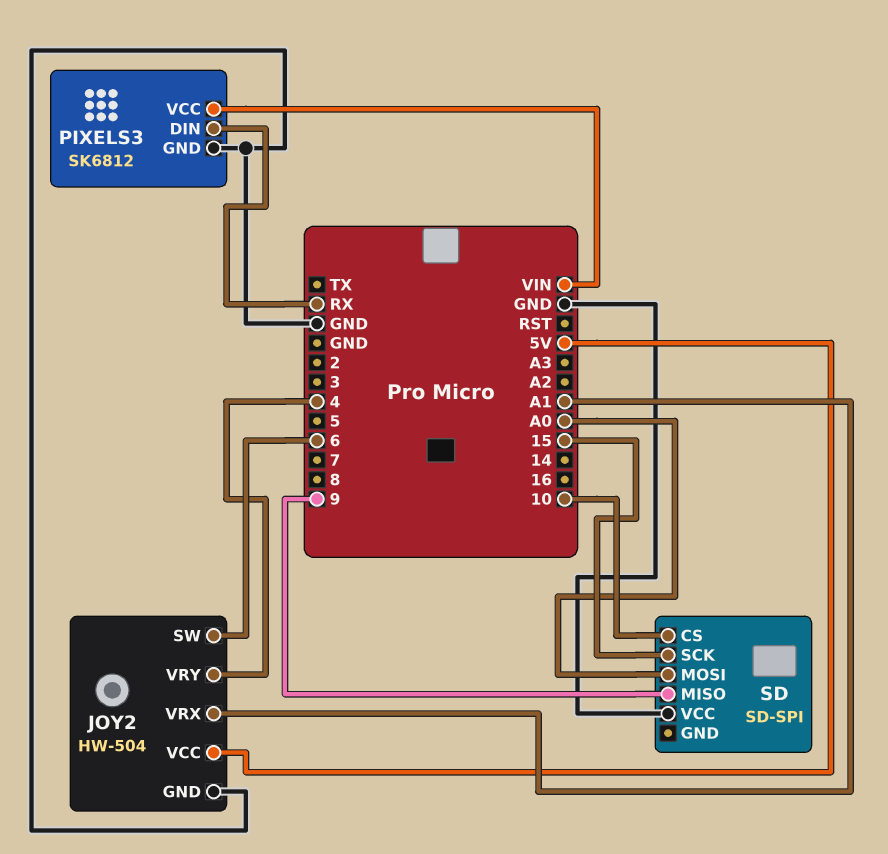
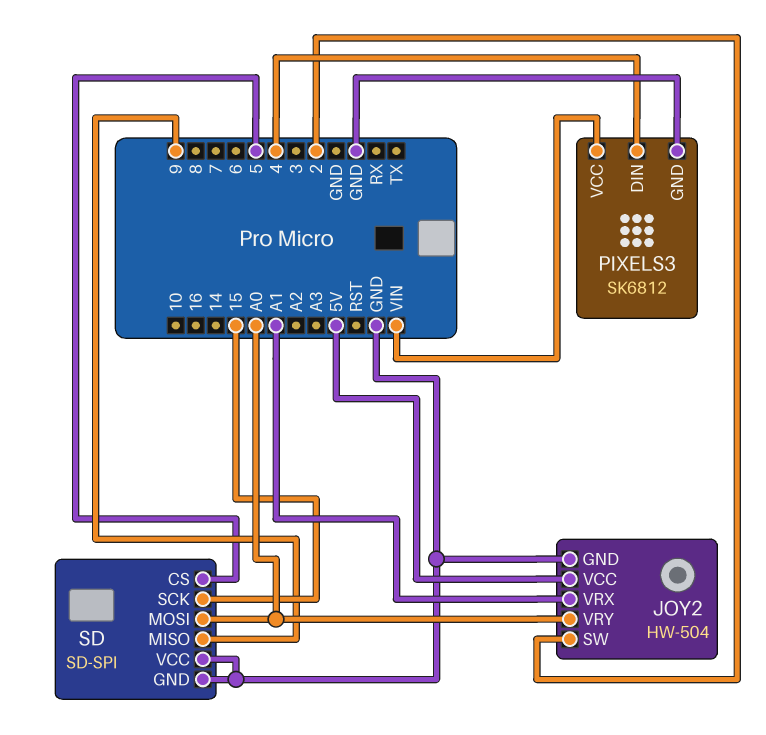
JOY2 pin SW: 6 -> 2
JOY2 pin VRY: 4 -> A0
PIXELS3 pin DIN: RX -> 4
SD pin CS: 10 -> 5
SD pin GND: none -> GND

